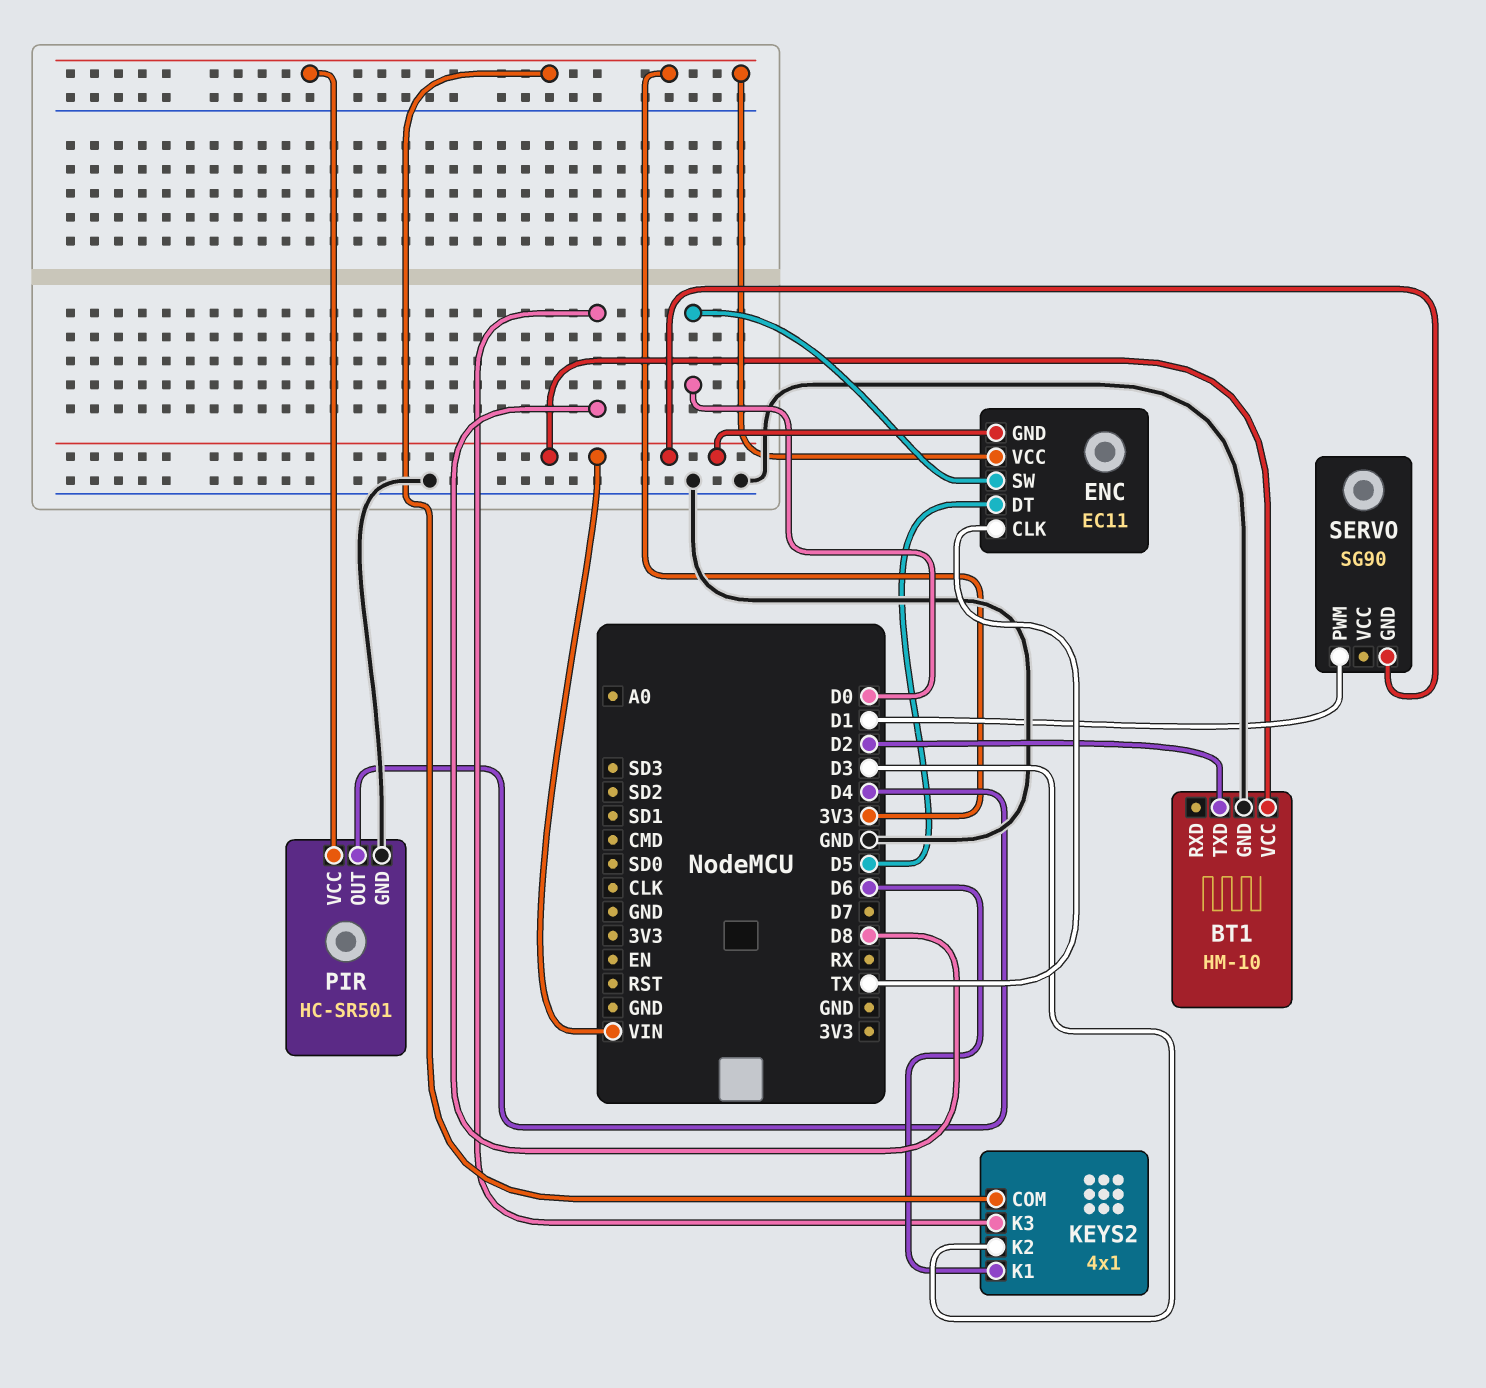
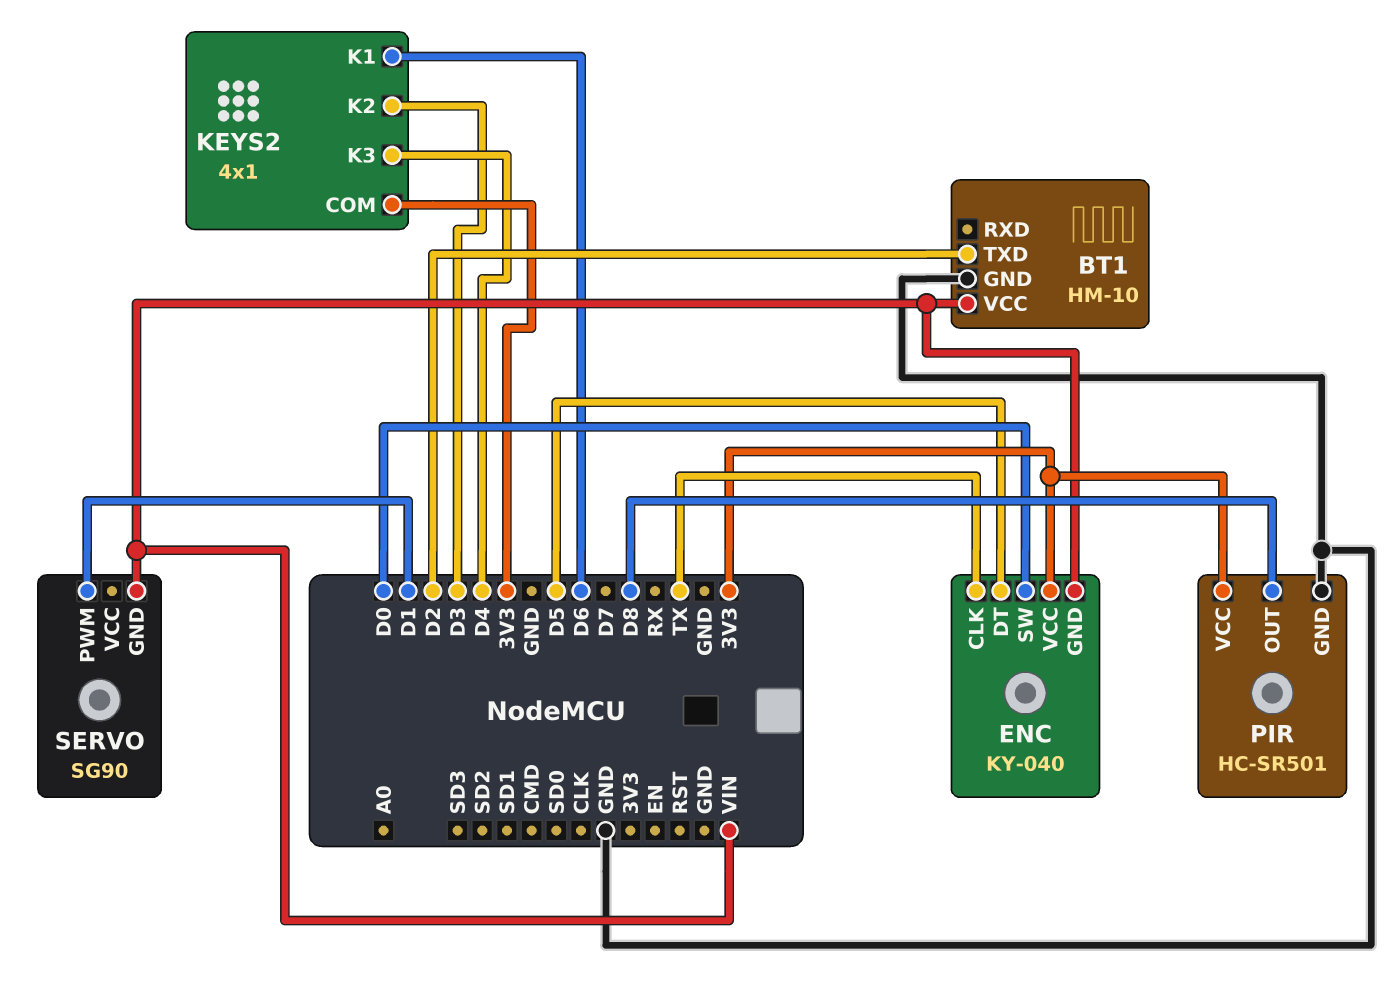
ENC: EC11 -> KY-040
KEYS2 pin K3: D8 -> D4
PIR pin OUT: D4 -> D8

